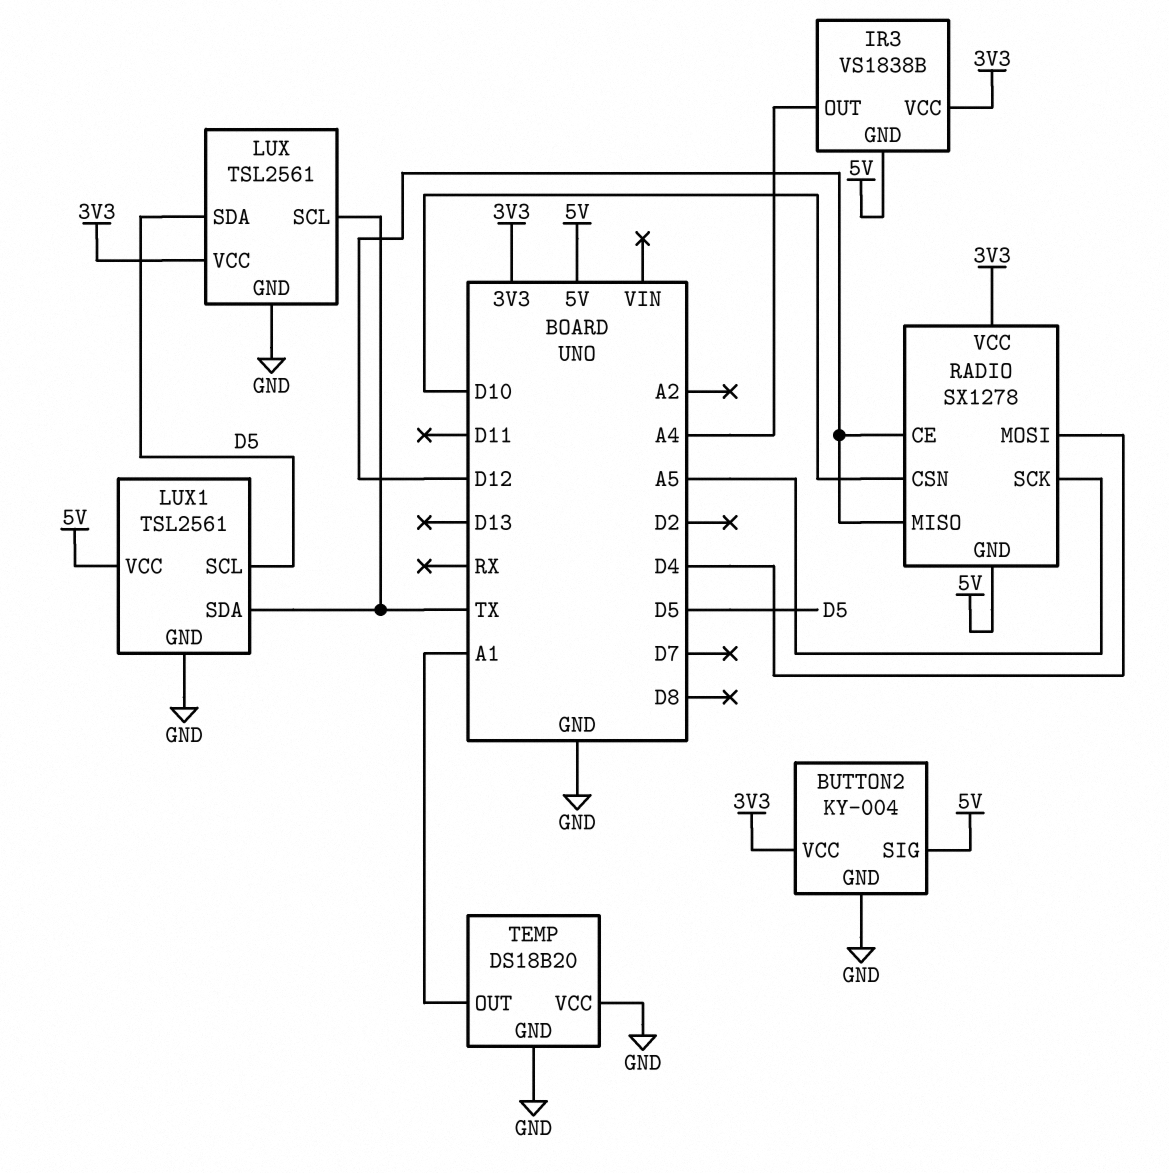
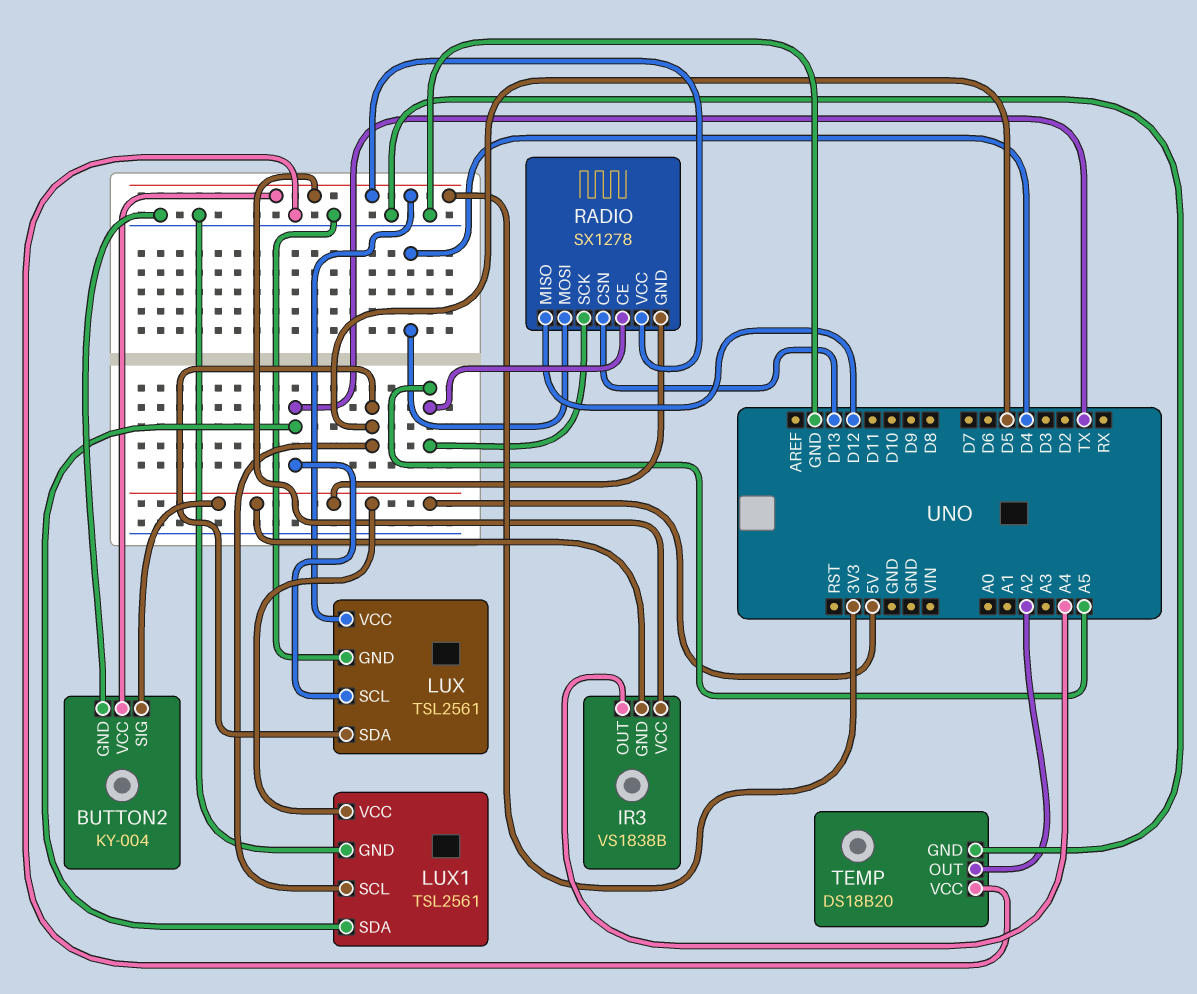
RADIO pin CE: D12 -> A5
RADIO pin CSN: D10 -> D13
TEMP pin OUT: A1 -> A2

